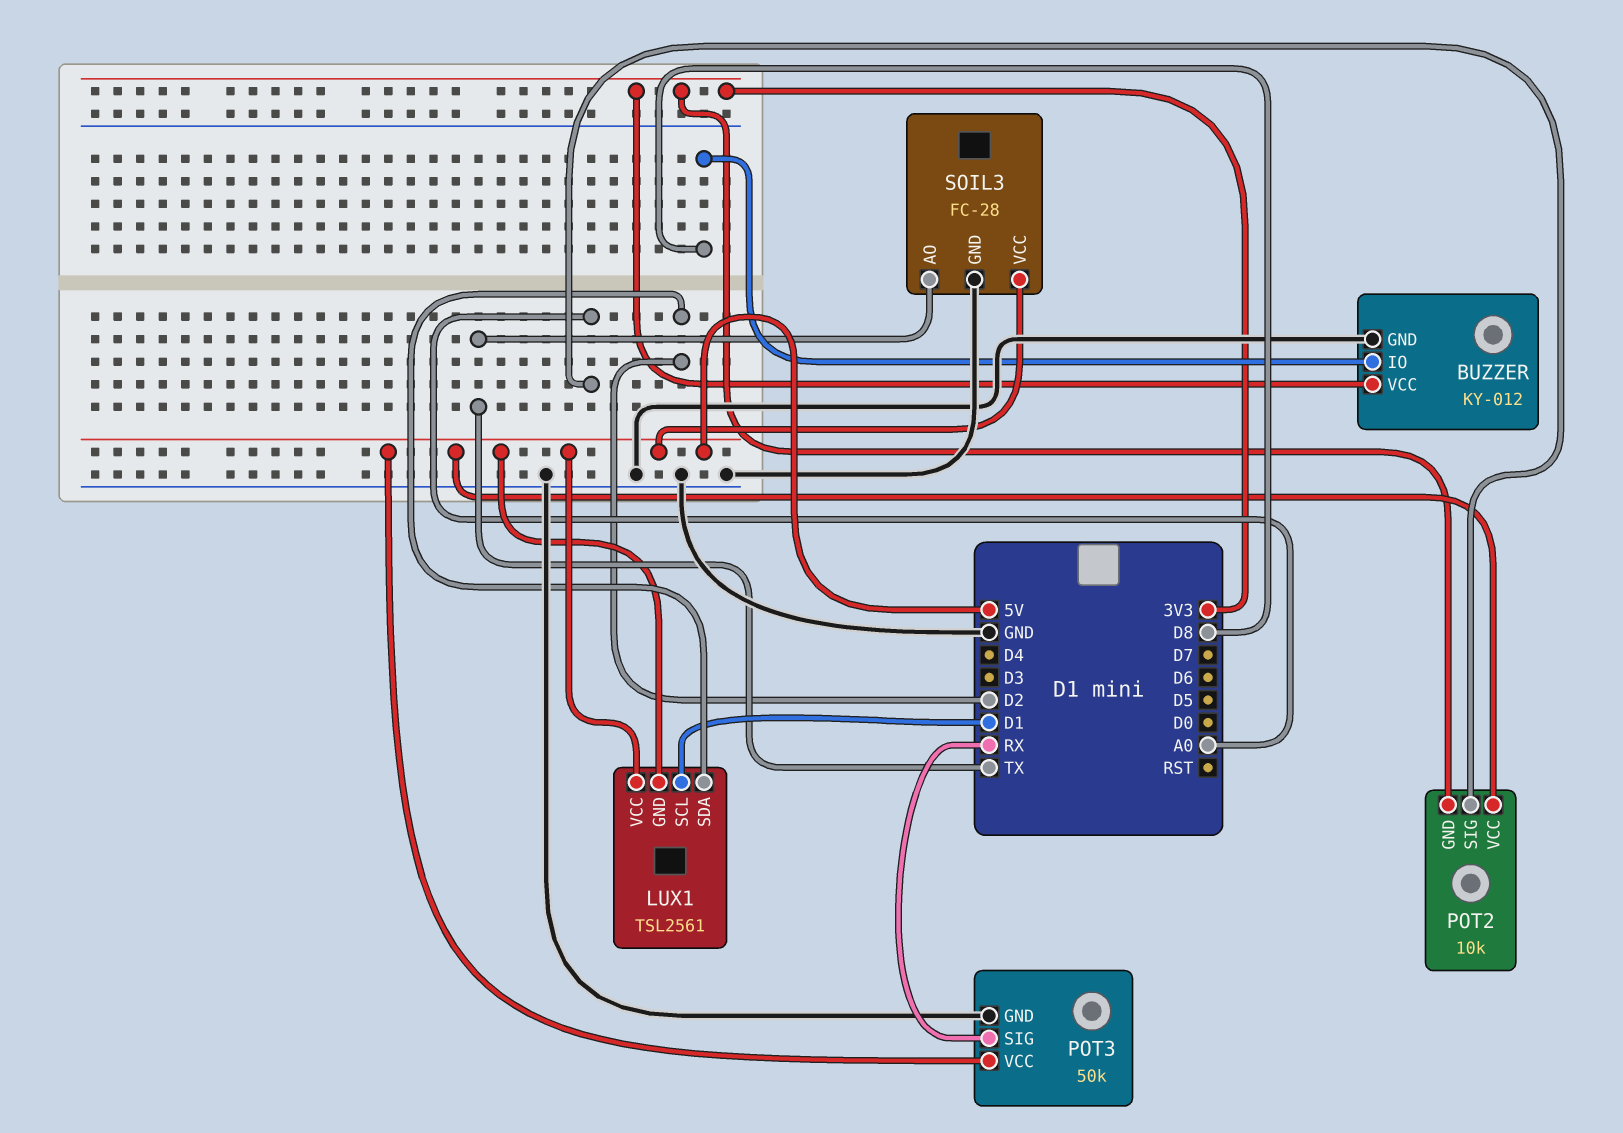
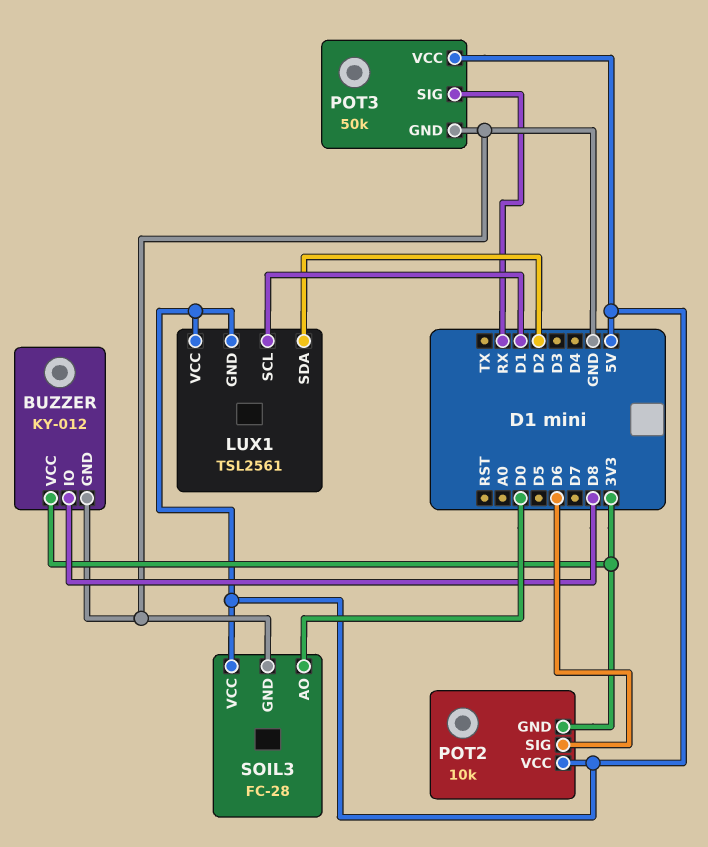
POT2 pin SIG: A0 -> D6
SOIL3 pin AO: TX -> D0

